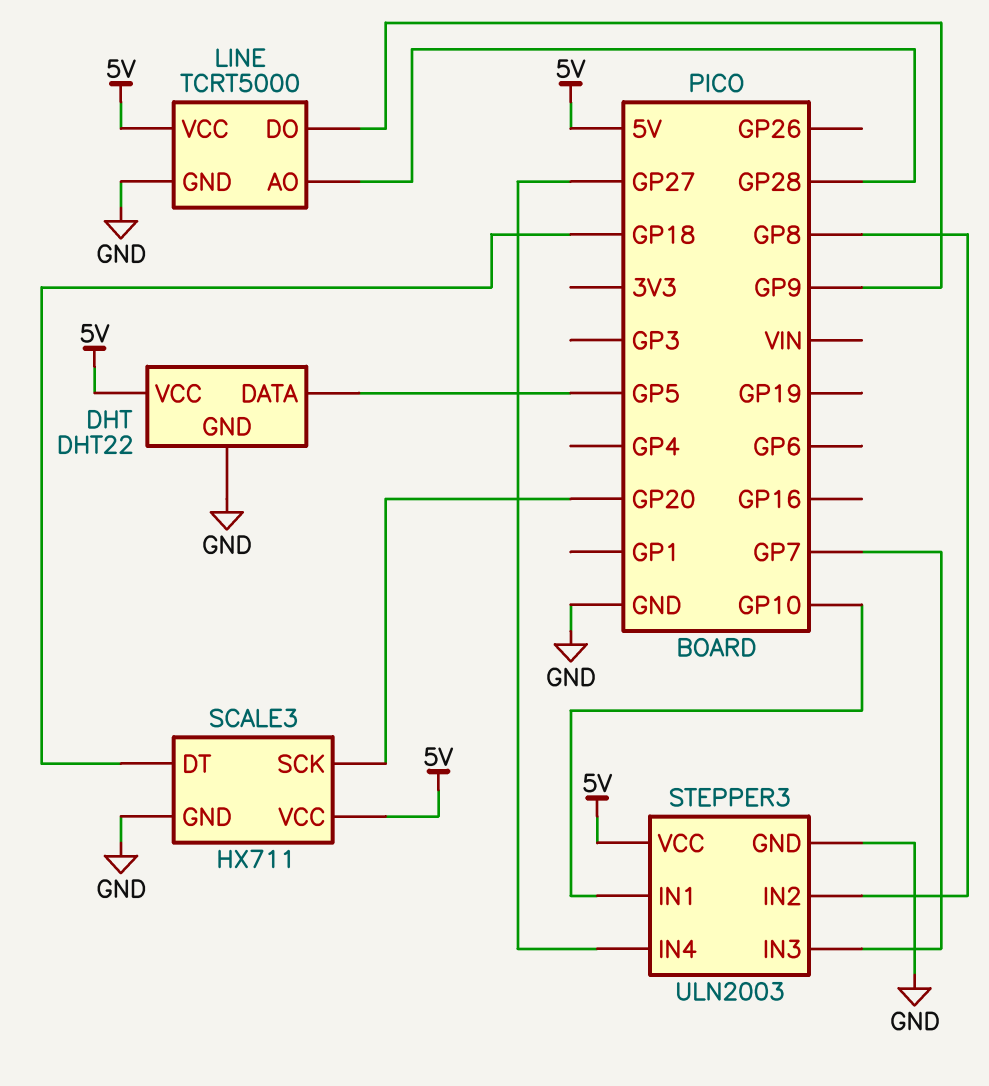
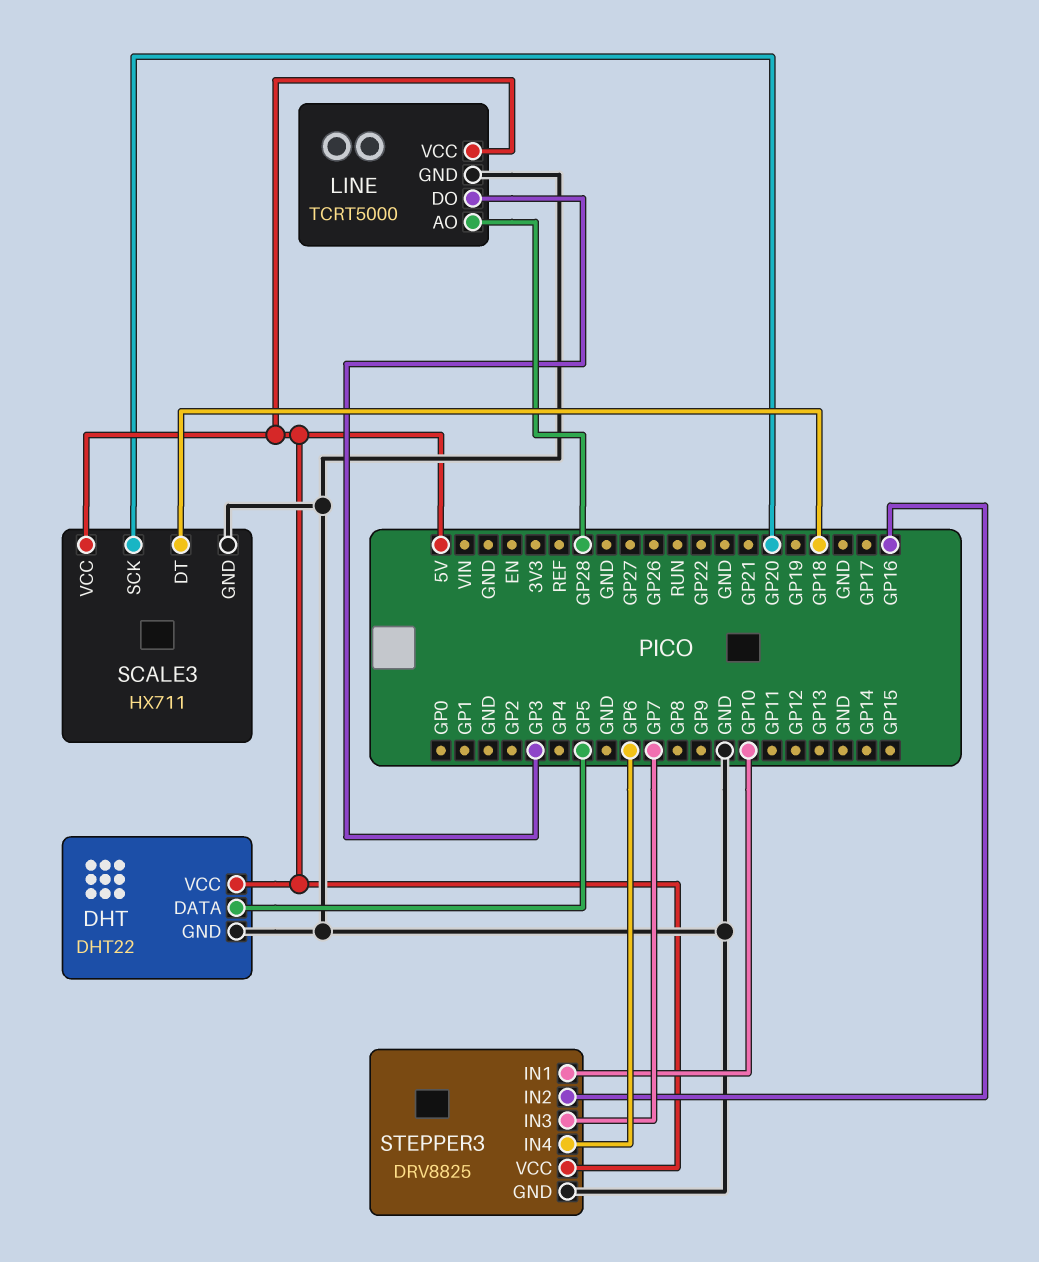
LINE pin DO: GP9 -> GP3
STEPPER3: ULN2003 -> DRV8825
STEPPER3 pin IN2: GP8 -> GP16
STEPPER3 pin IN4: GP27 -> GP6

